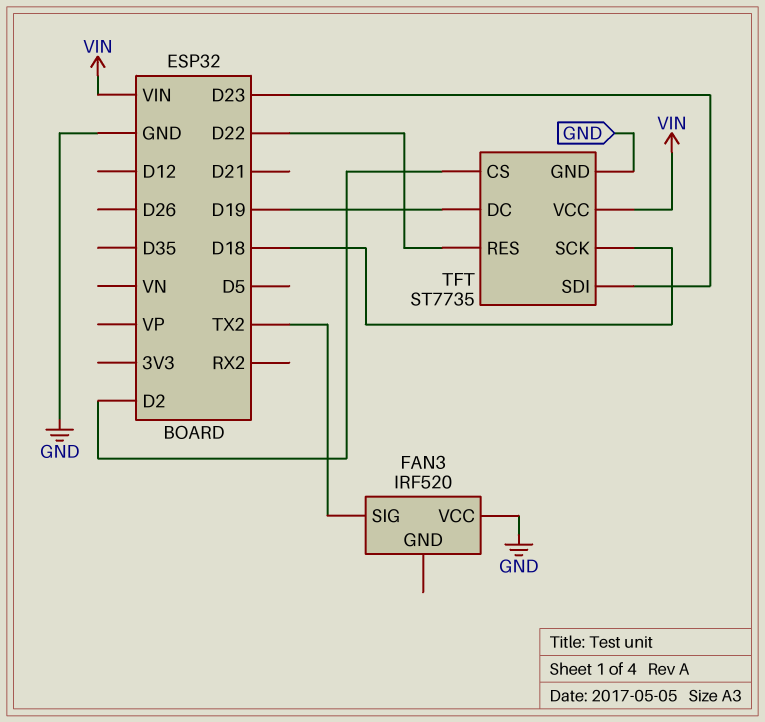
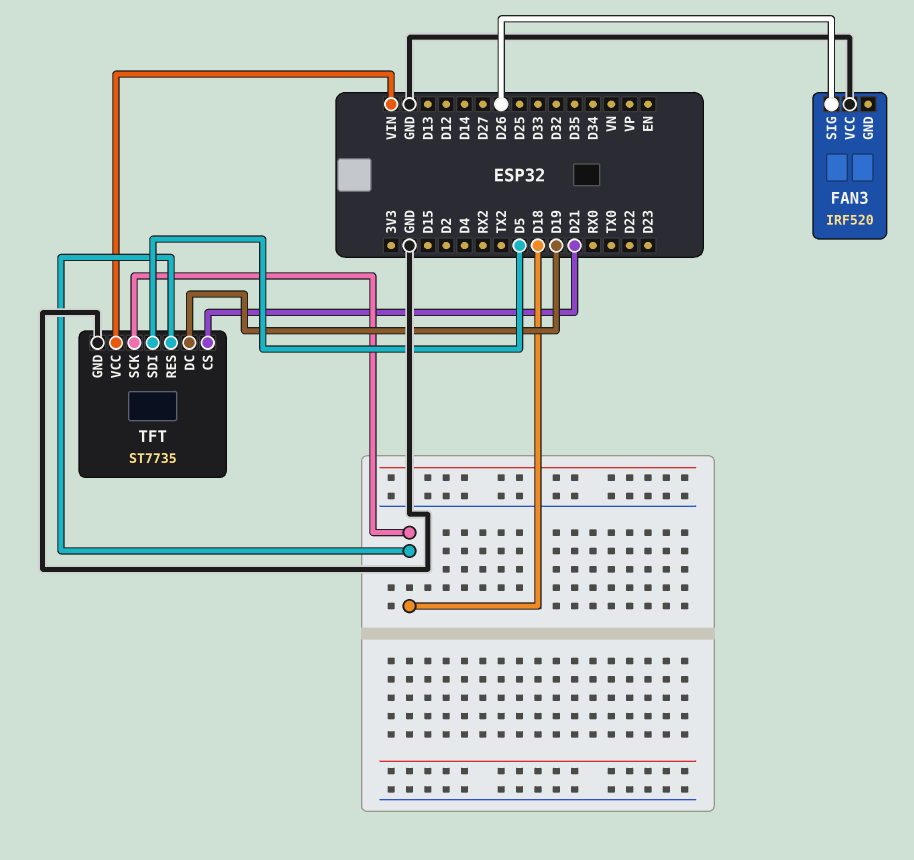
FAN3 pin SIG: TX2 -> D26
TFT pin CS: D2 -> D21
TFT pin RES: D22 -> D18
TFT pin SDI: D23 -> D5

